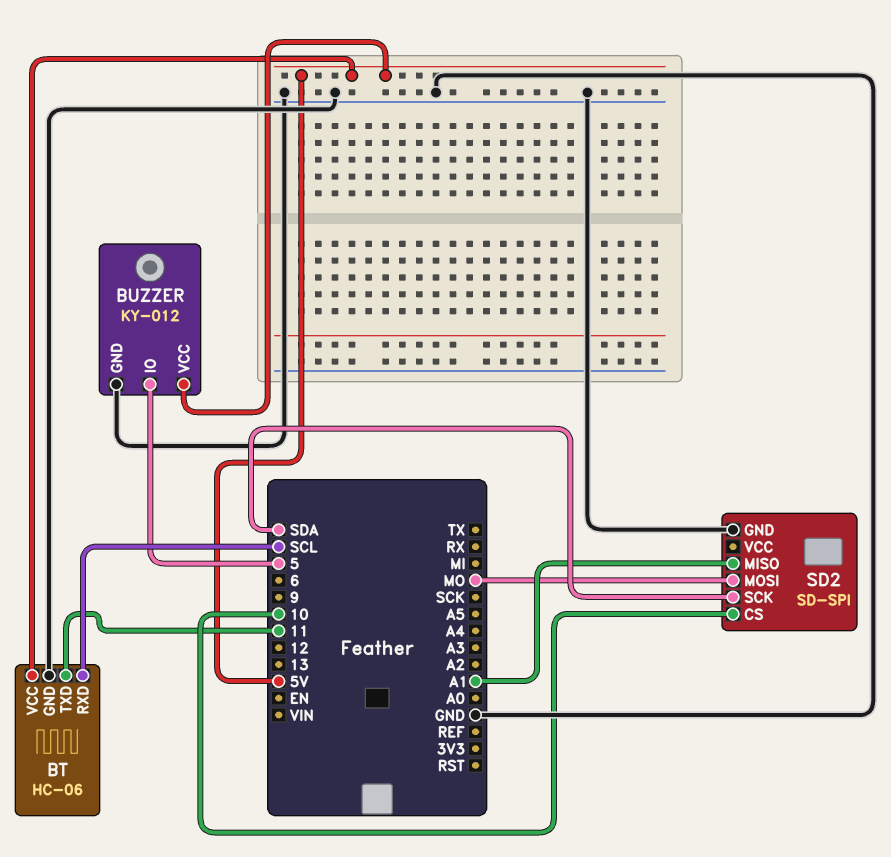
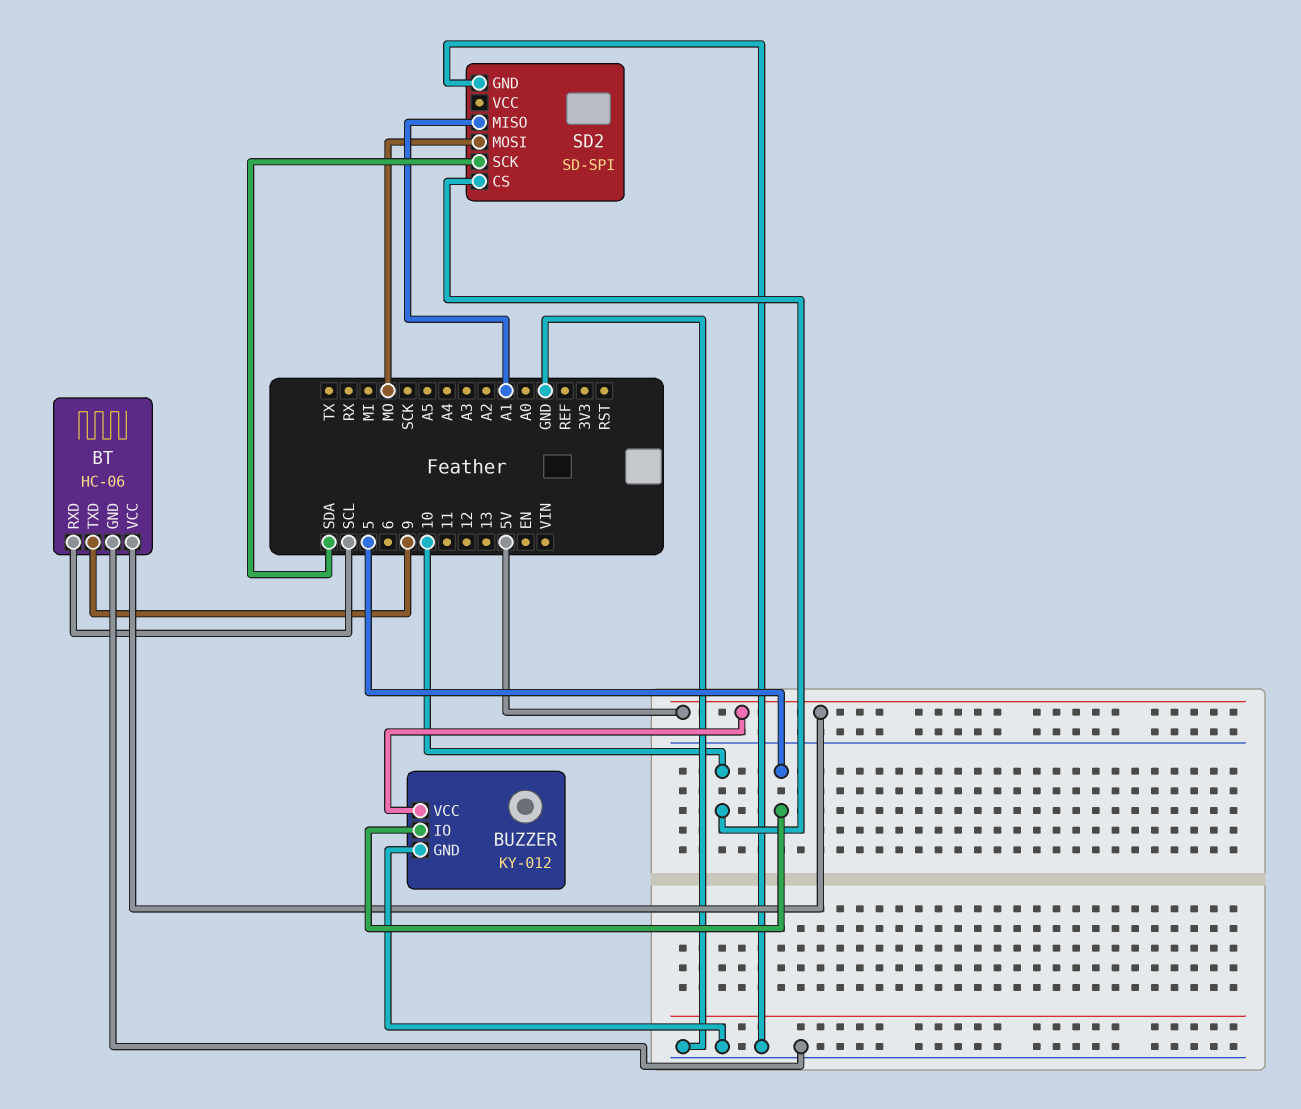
BT pin TXD: 11 -> 9

